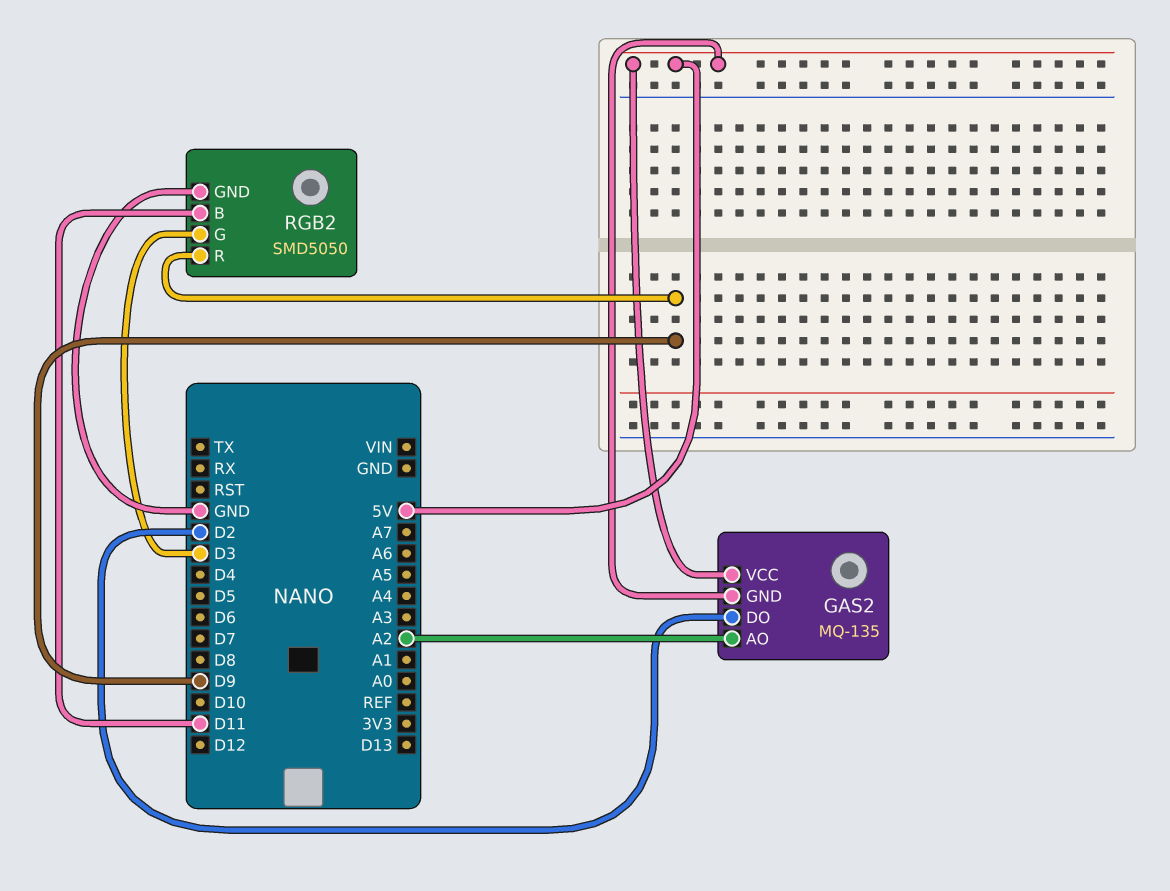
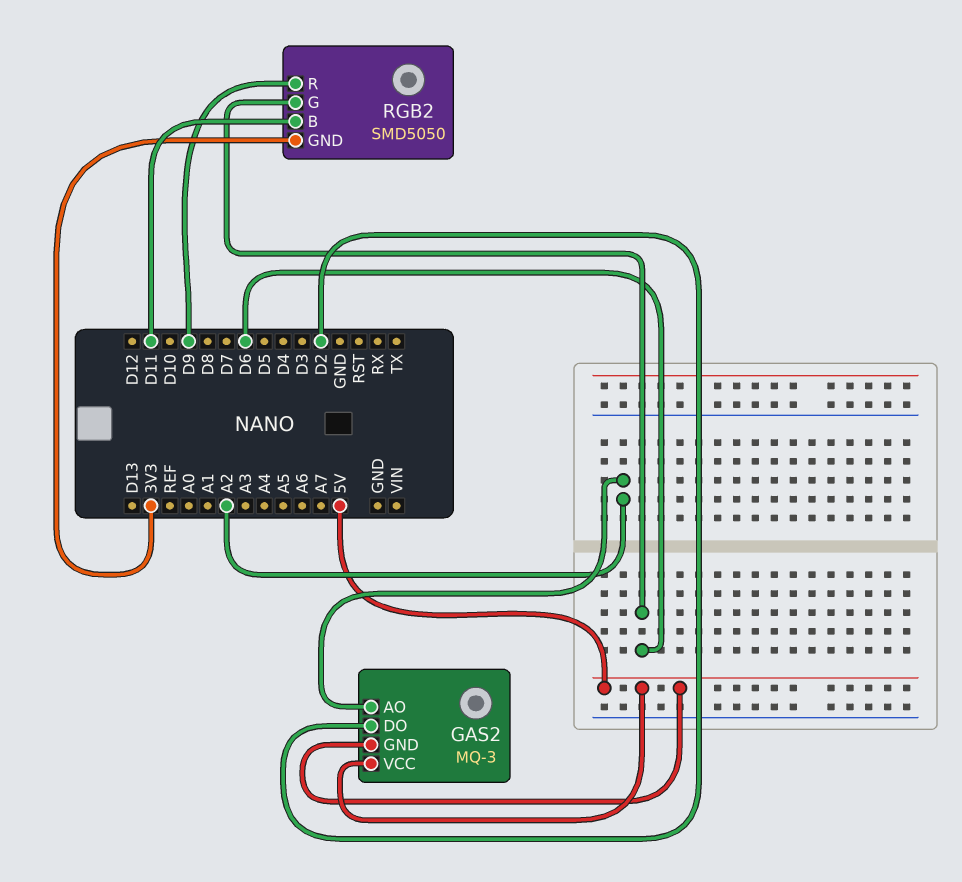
GAS2: MQ-135 -> MQ-3
RGB2 pin G: D3 -> D6
RGB2 pin GND: GND -> 3V3

